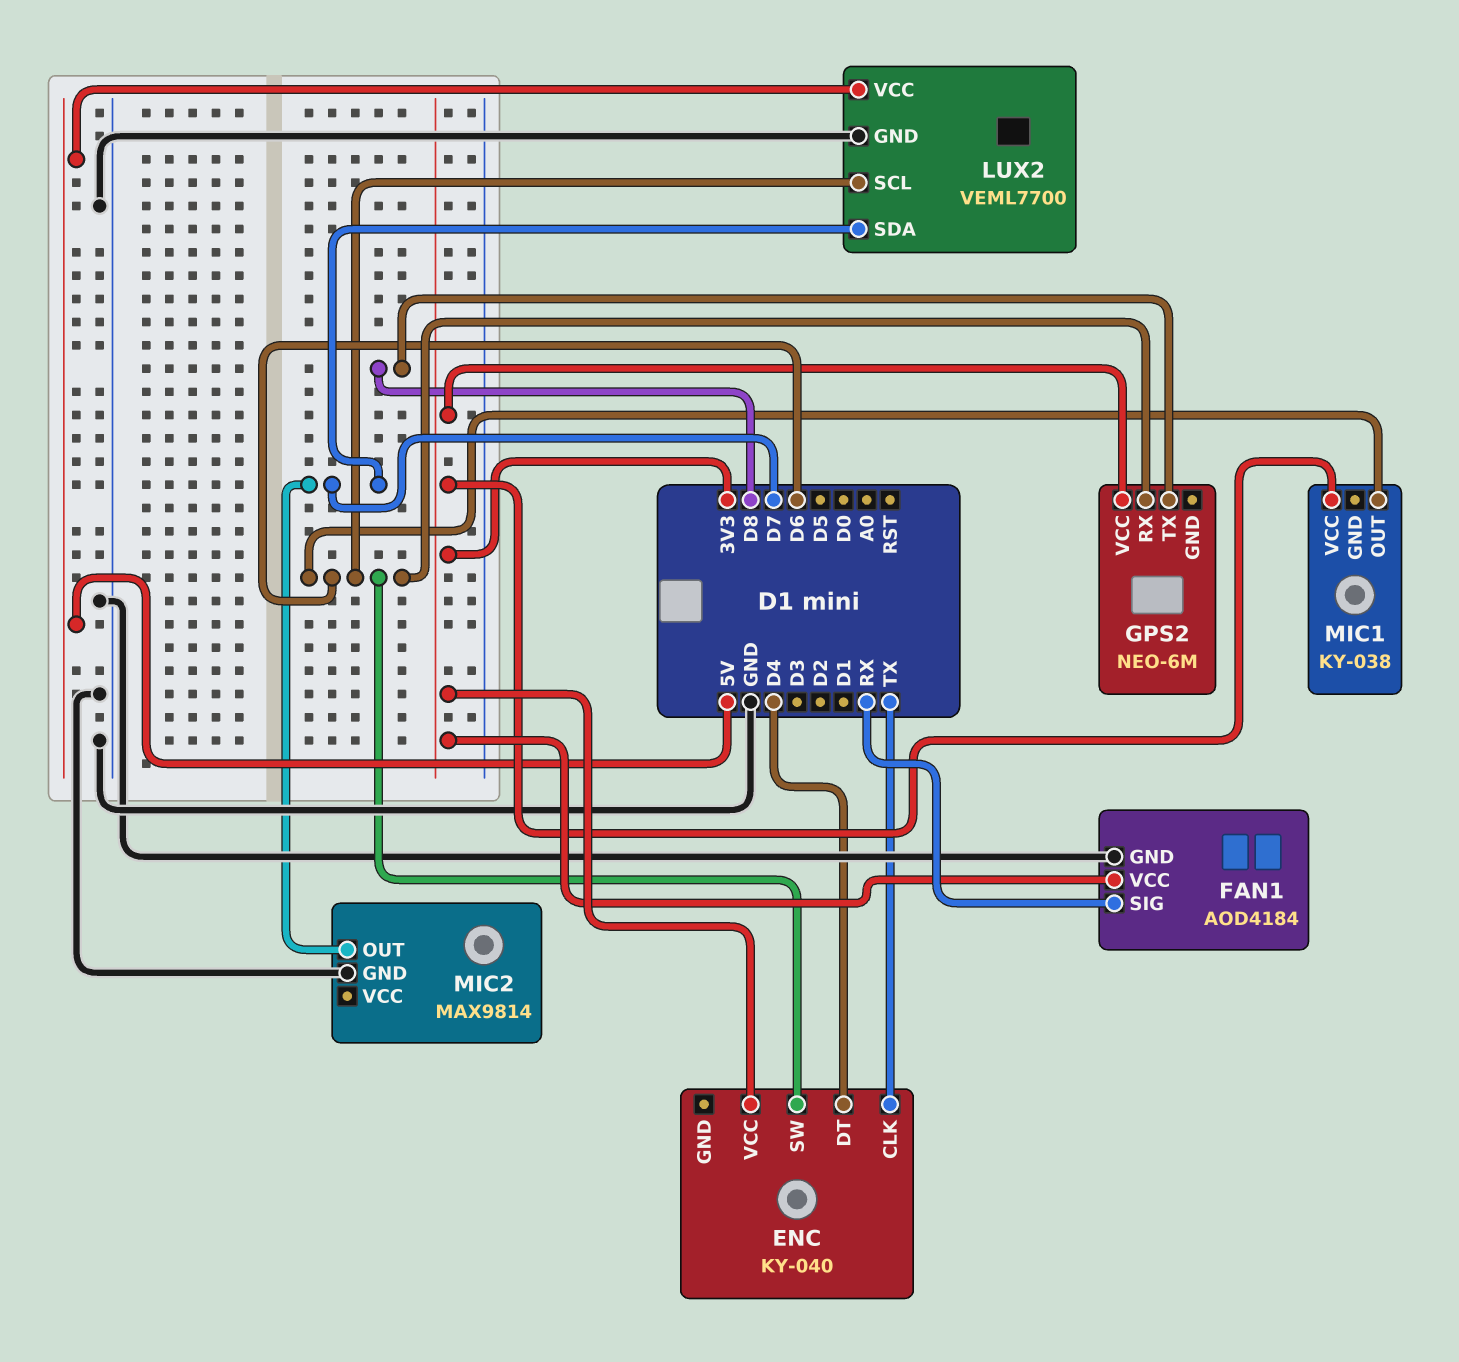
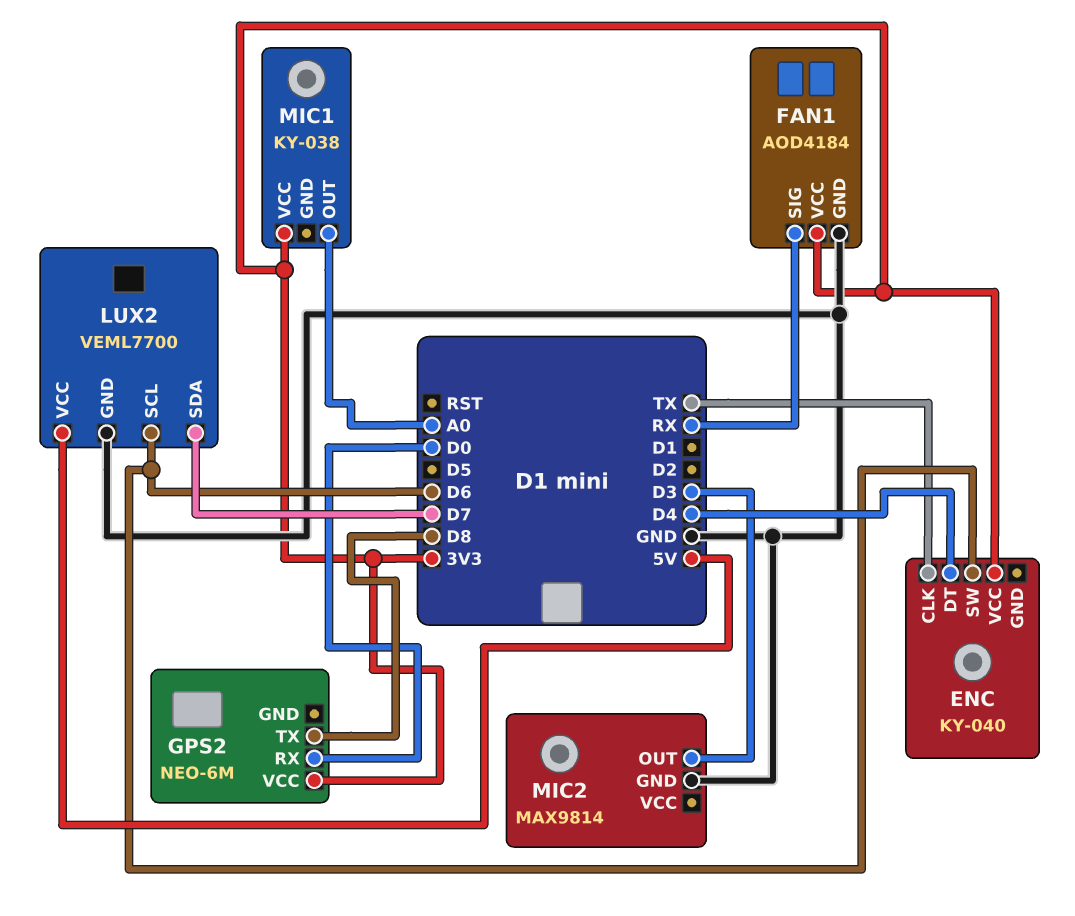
GPS2 pin RX: D6 -> D0
MIC1 pin OUT: D6 -> A0
MIC2 pin OUT: D7 -> D3

